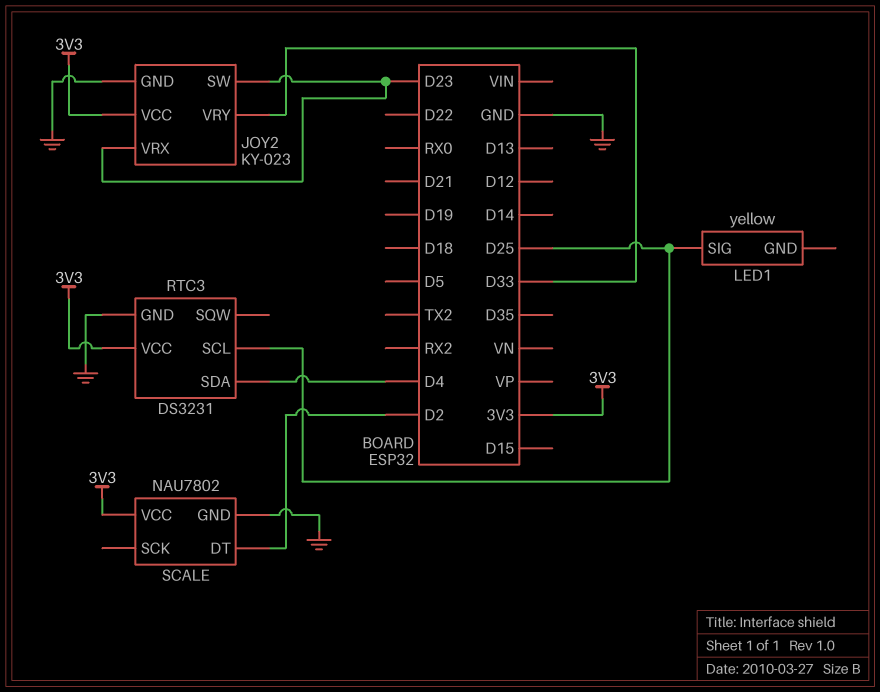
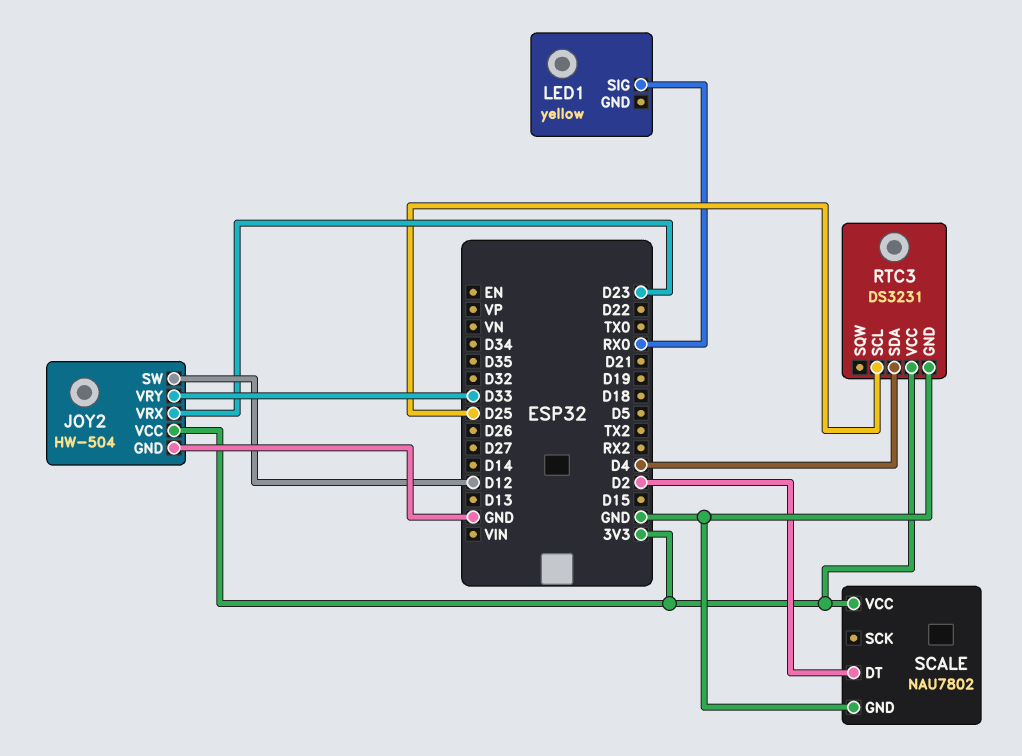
JOY2: KY-023 -> HW-504
JOY2 pin SW: D23 -> D12
LED1 pin SIG: D25 -> RX0

